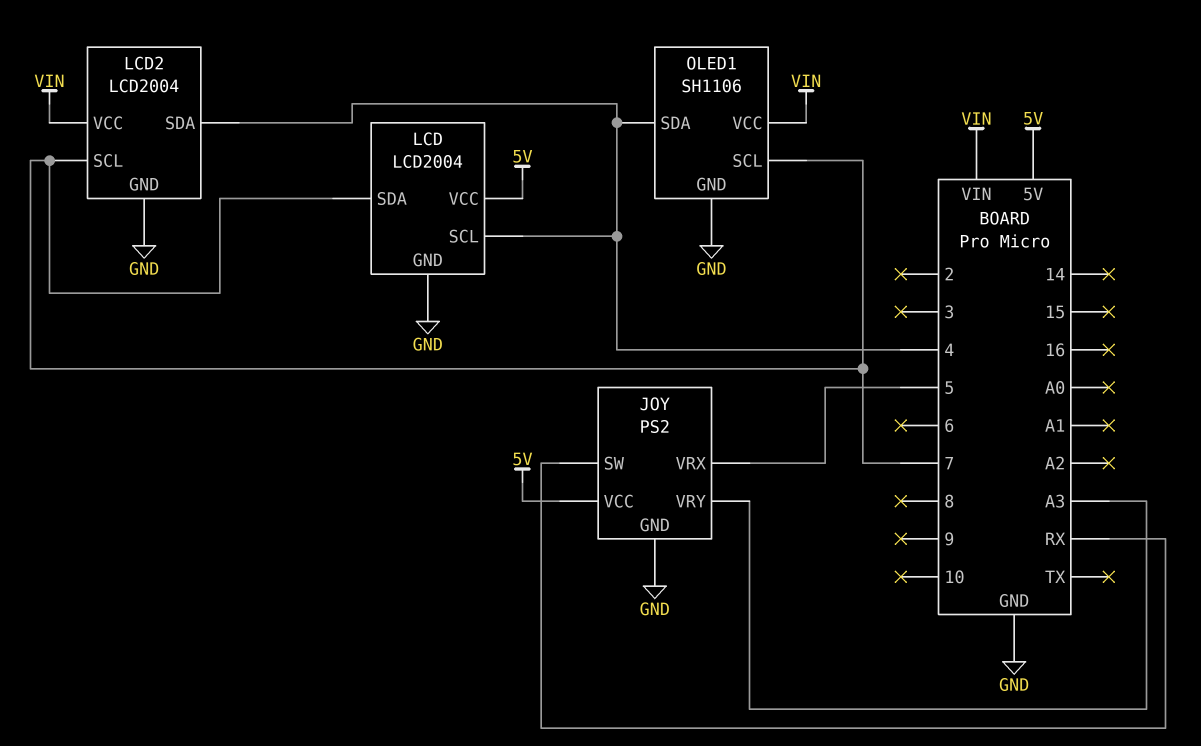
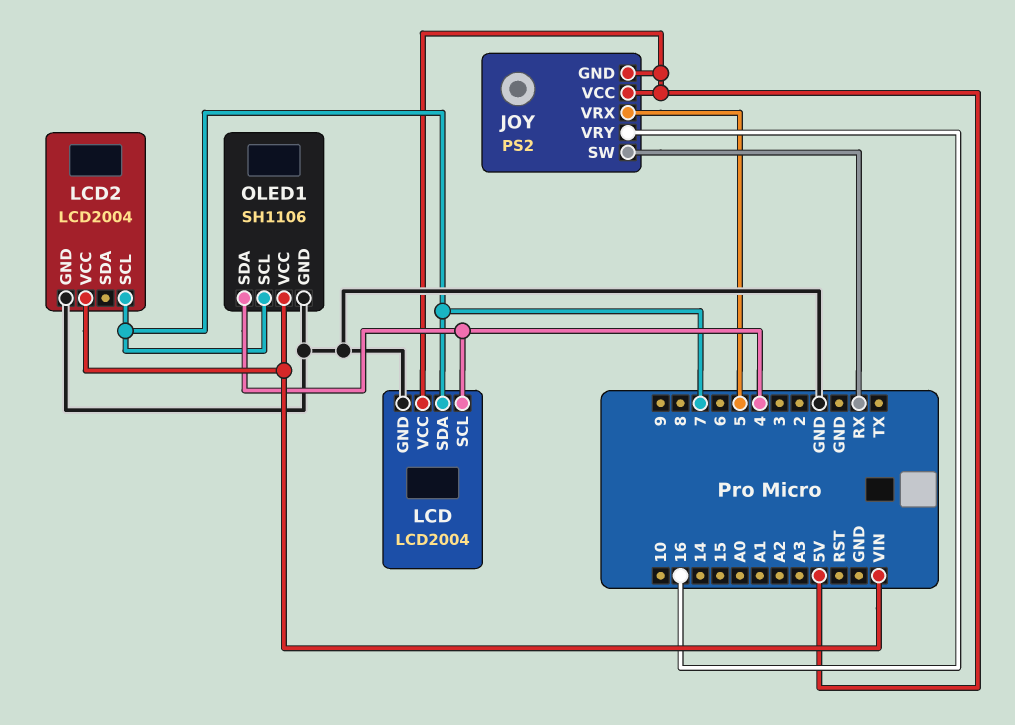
JOY pin GND: GND -> 5V
JOY pin VRY: A3 -> 16
LCD2 pin SDA: 4 -> none

